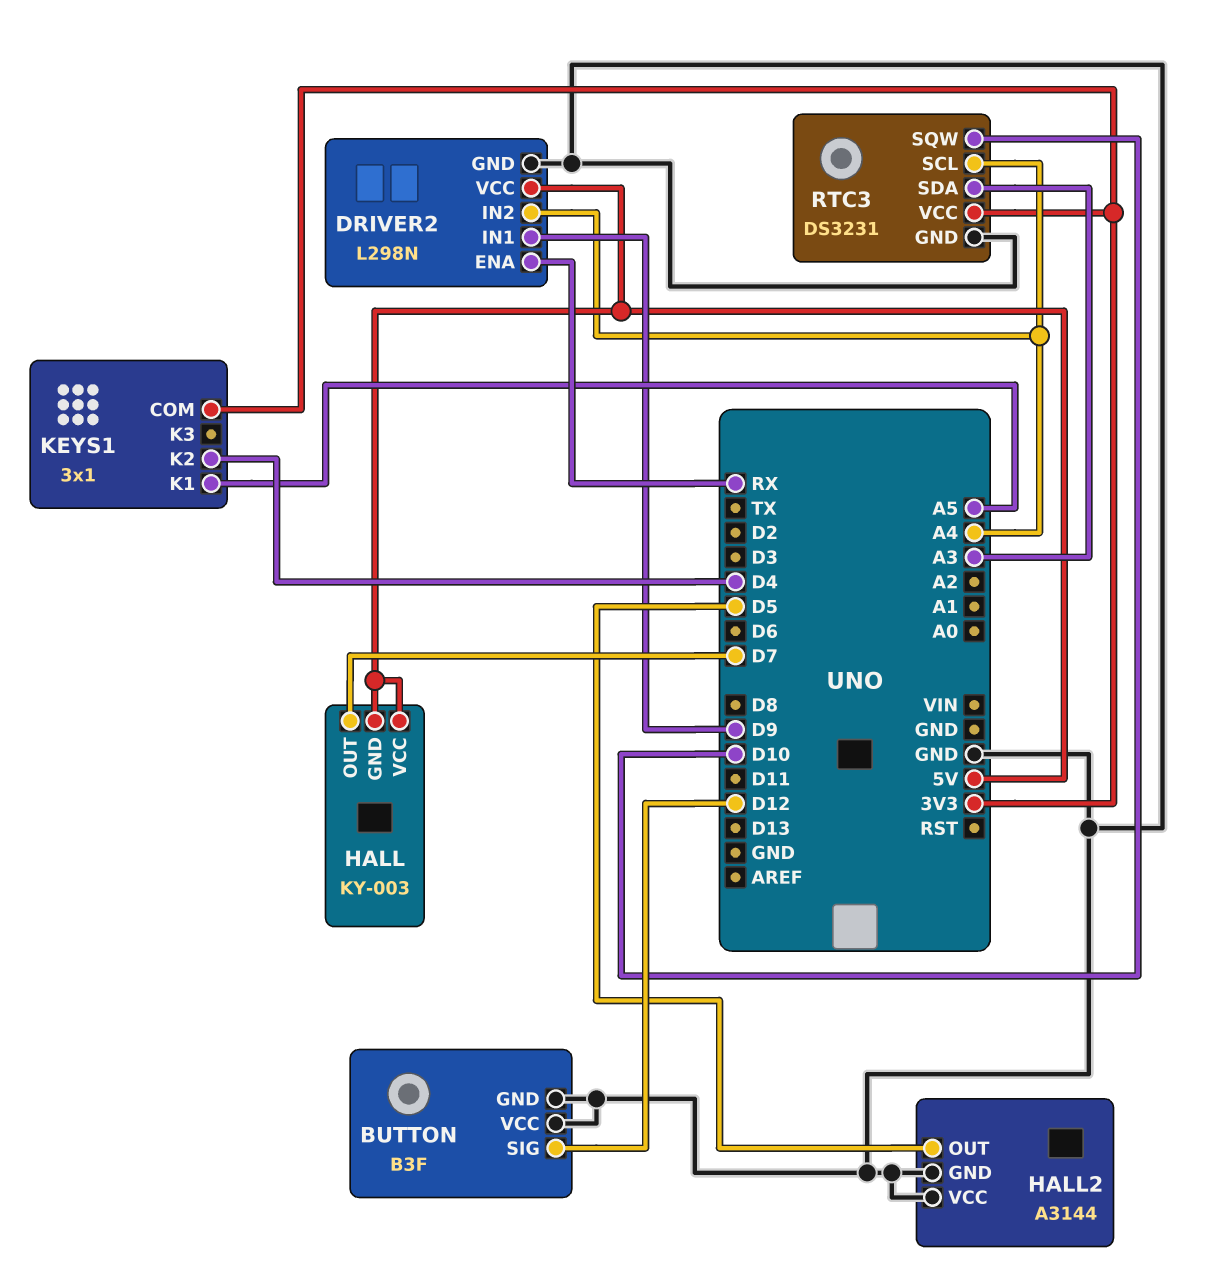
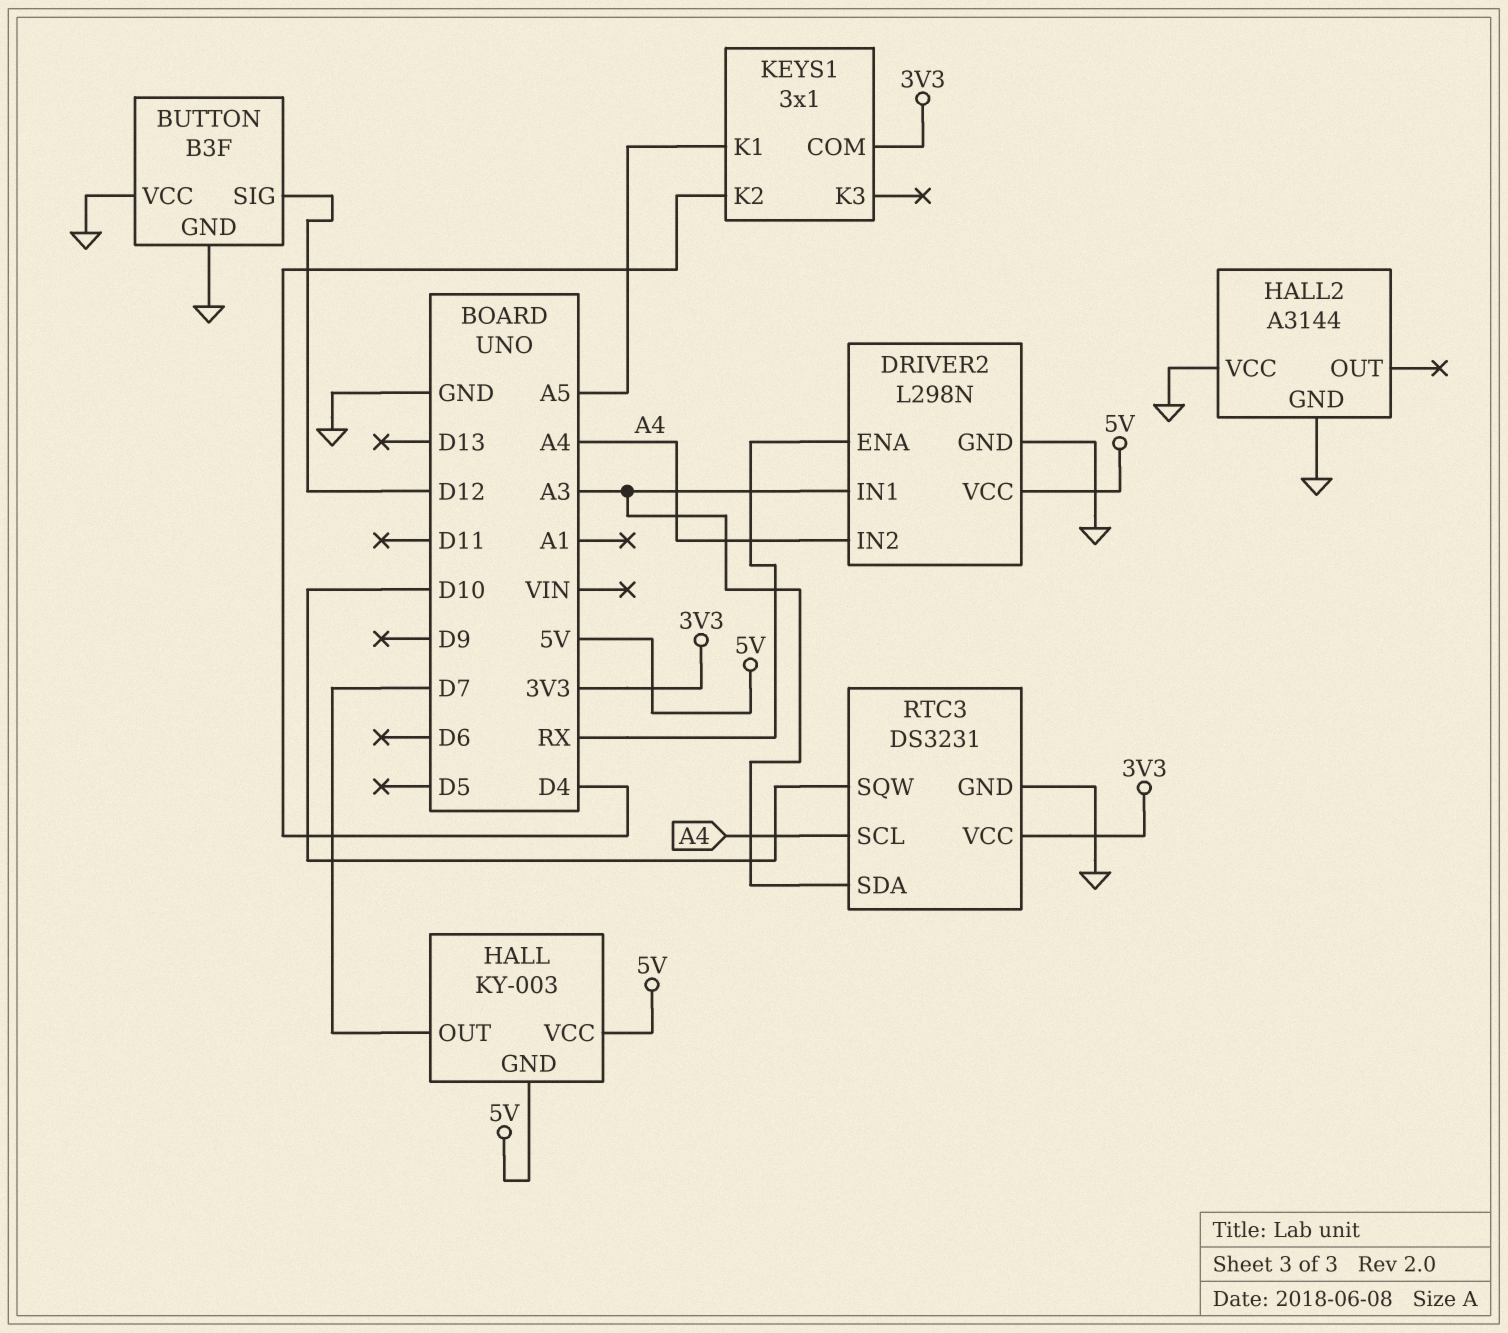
DRIVER2 pin IN1: D9 -> A3
HALL2 pin OUT: D5 -> none

